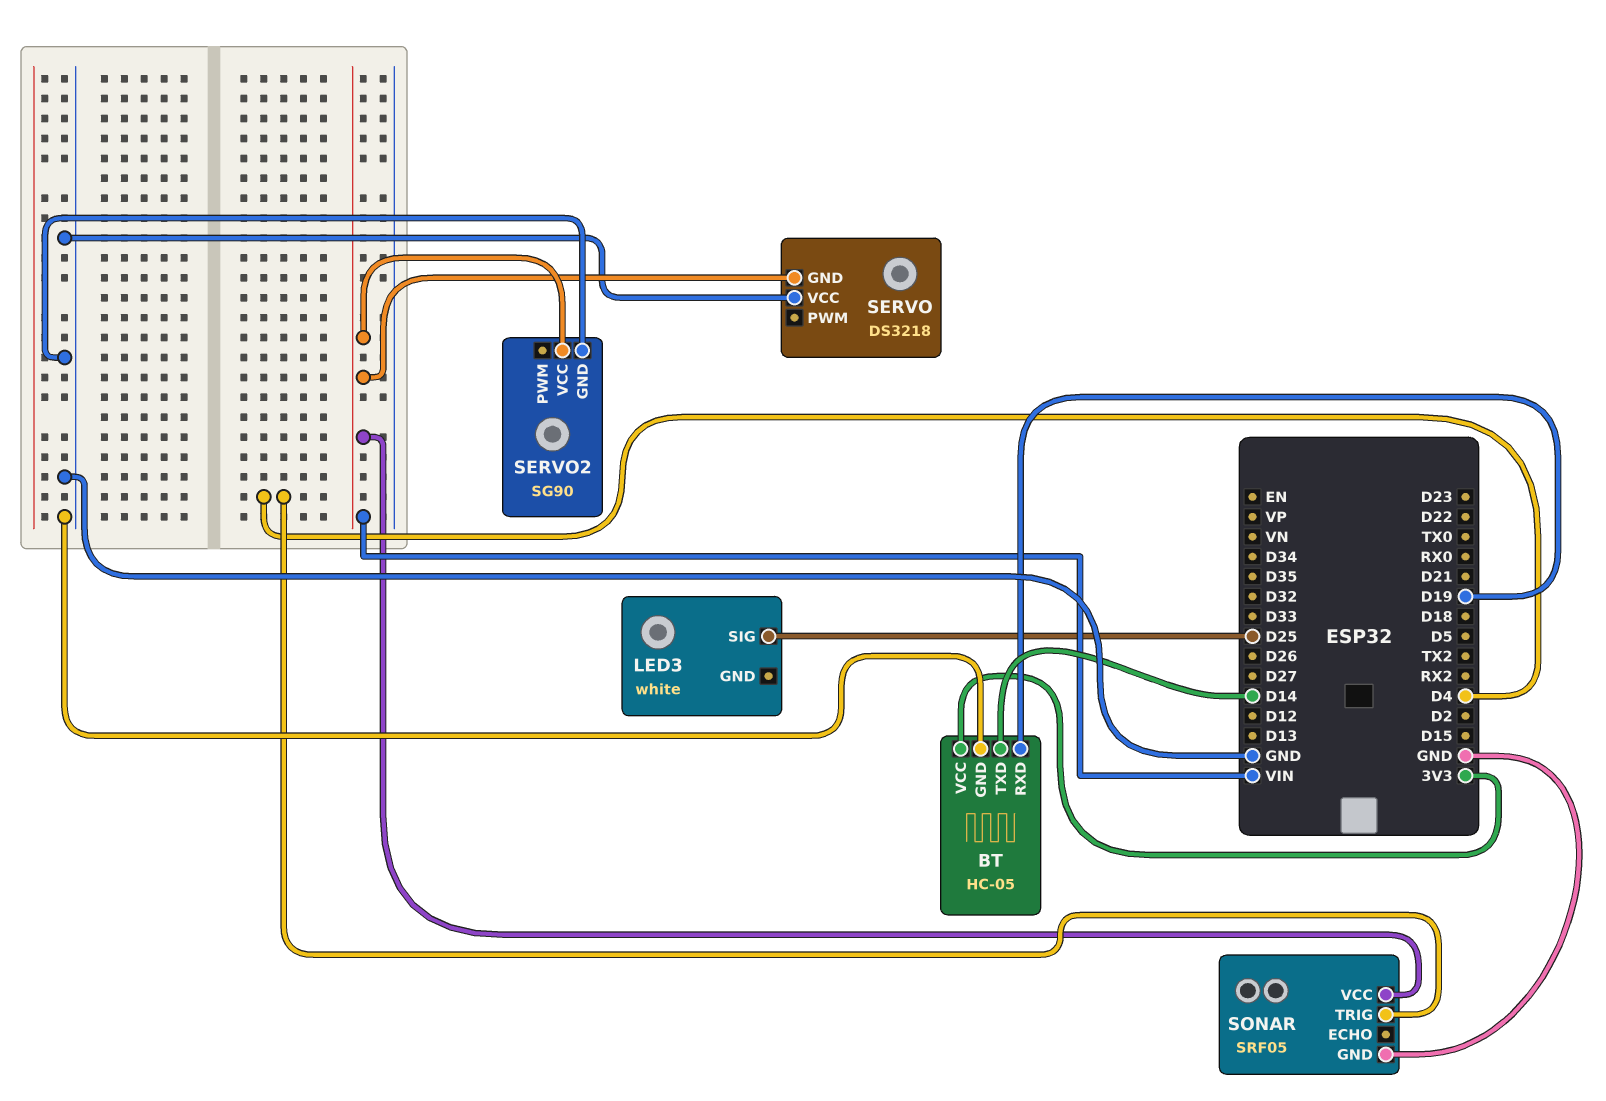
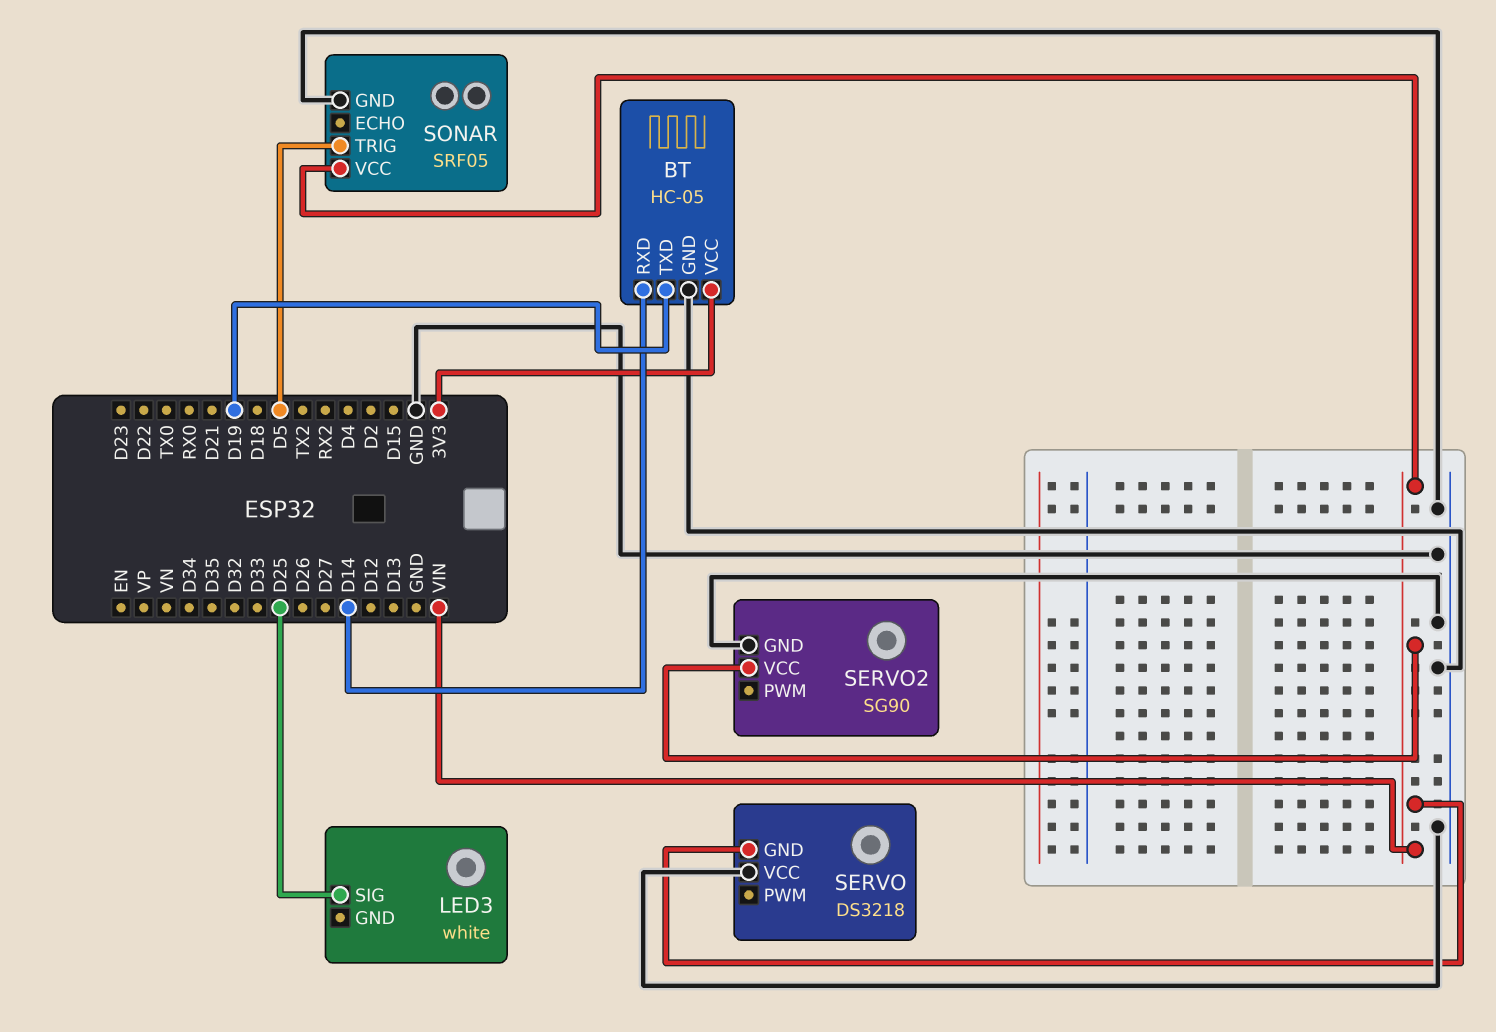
BT pin RXD: D19 -> D14
BT pin TXD: D14 -> D19
SONAR pin TRIG: D4 -> D5

